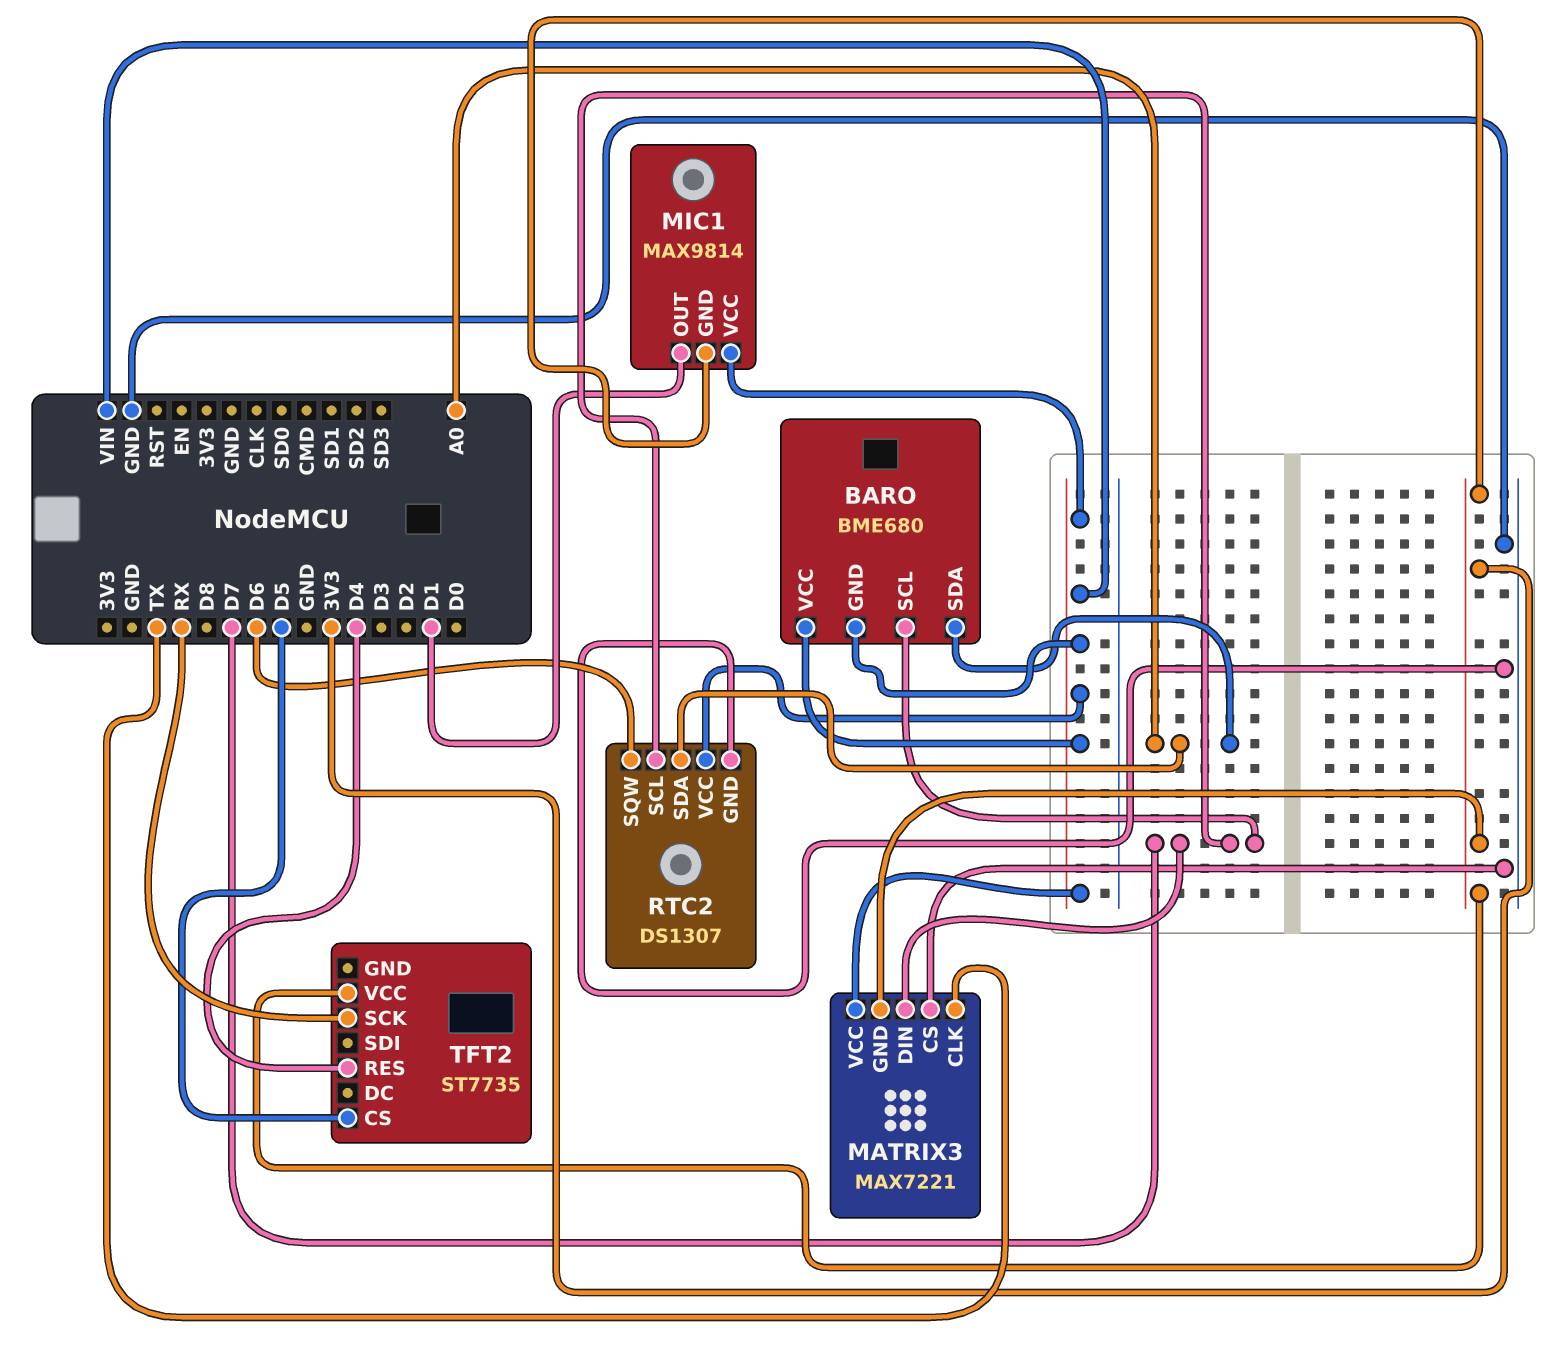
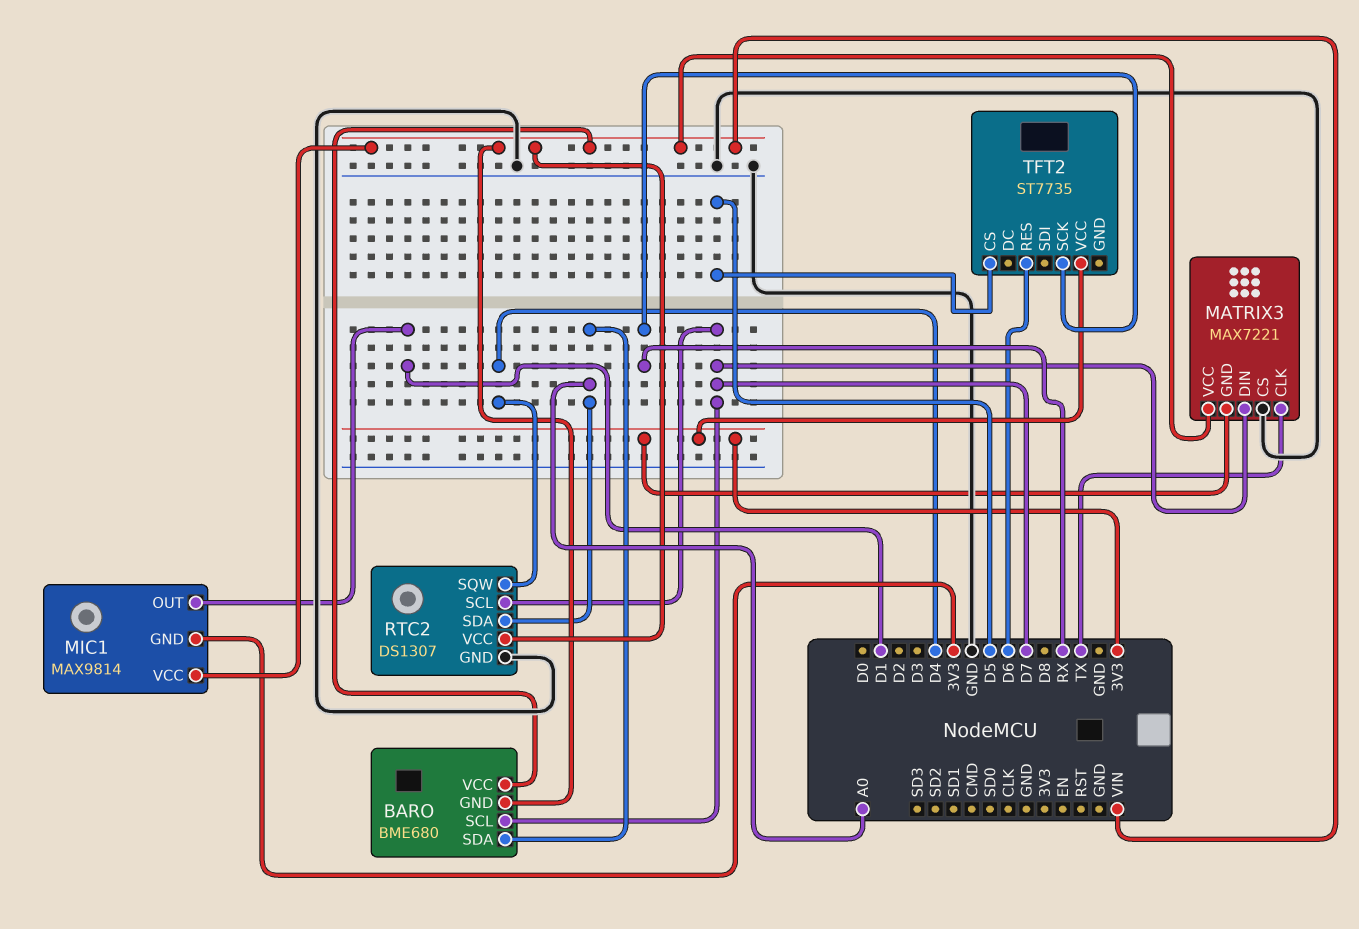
RTC2 pin SQW: D6 -> D4
TFT2 pin RES: D4 -> D6

